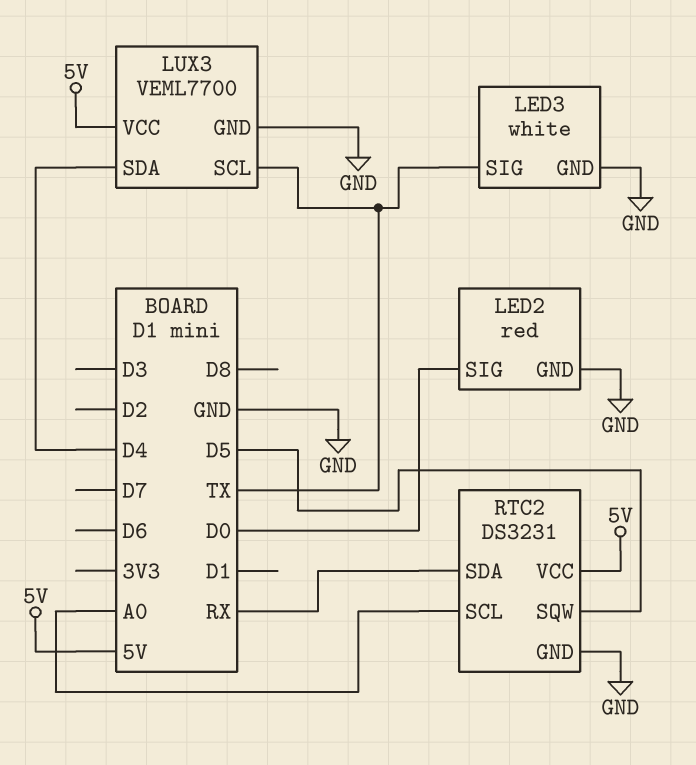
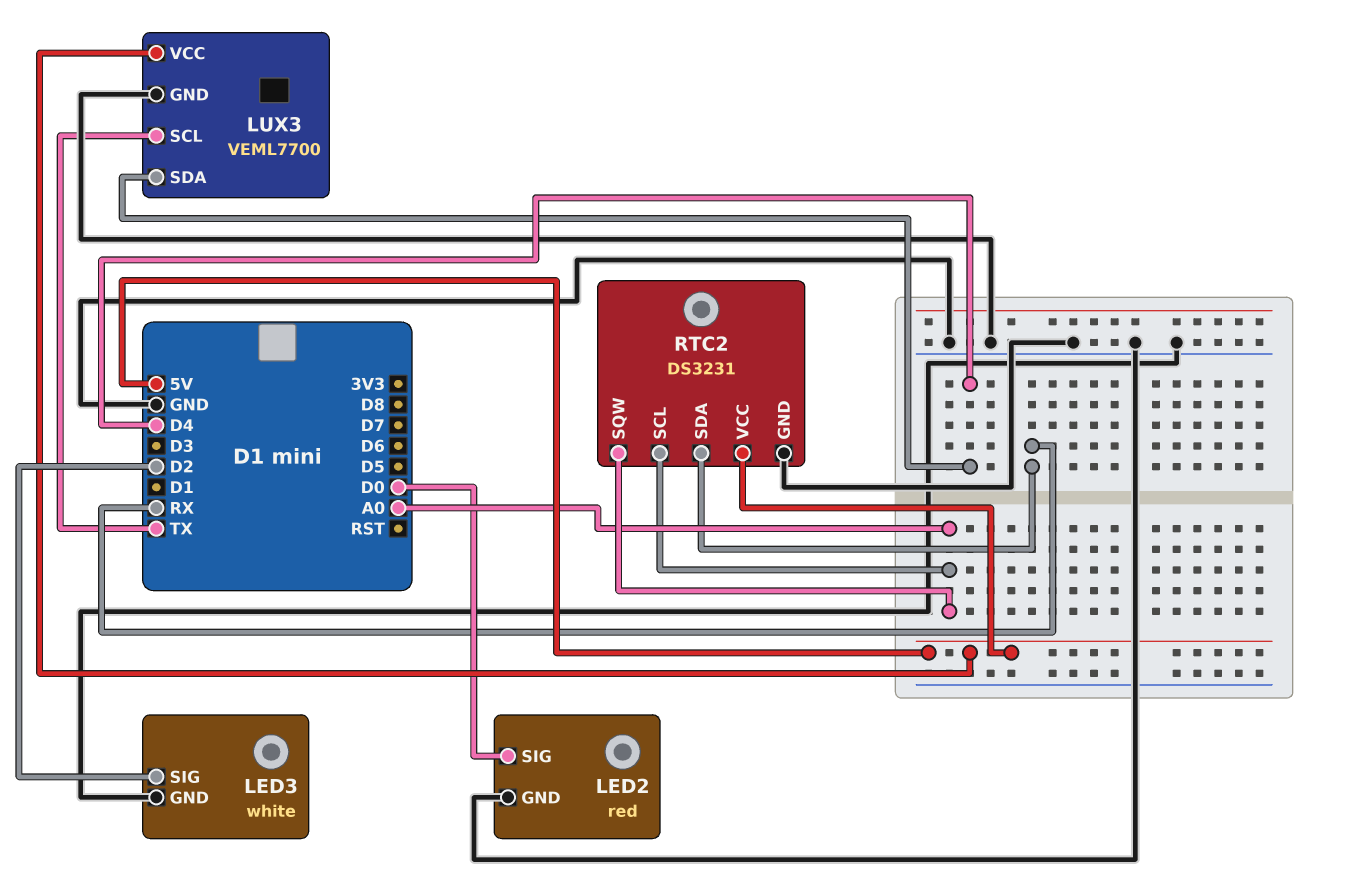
LED3 pin SIG: TX -> D2
RTC2 pin SQW: D5 -> A0

